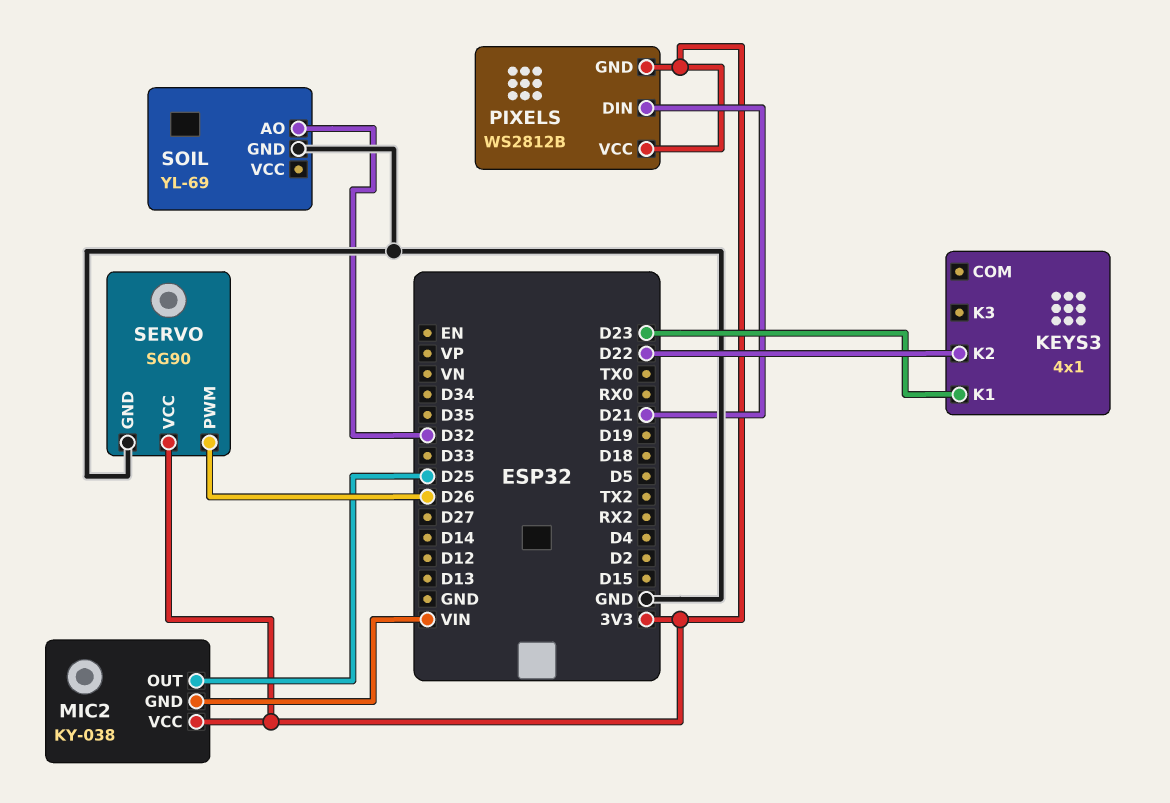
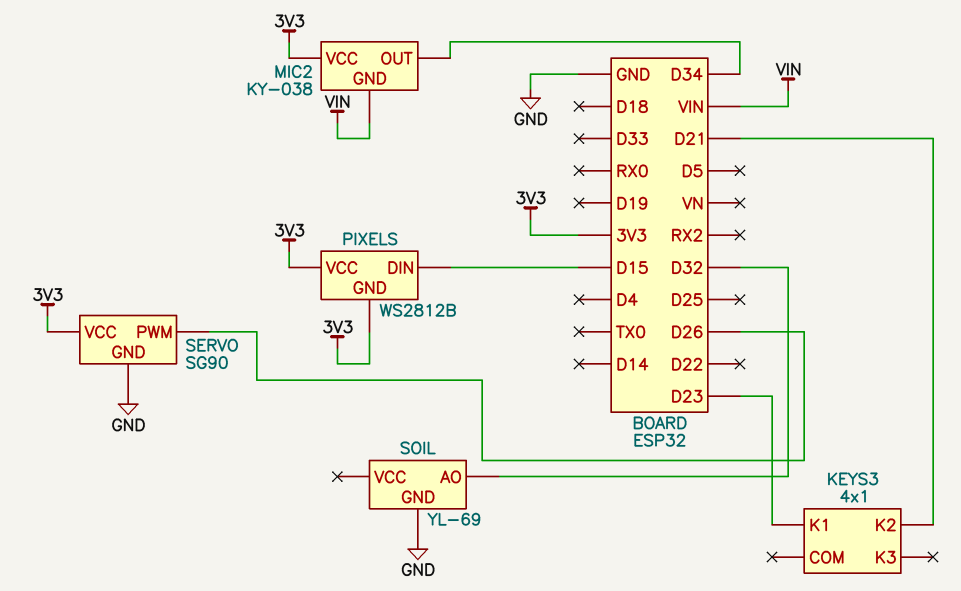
KEYS3 pin K2: D22 -> D21
MIC2 pin OUT: D25 -> D34
PIXELS pin DIN: D21 -> D15

